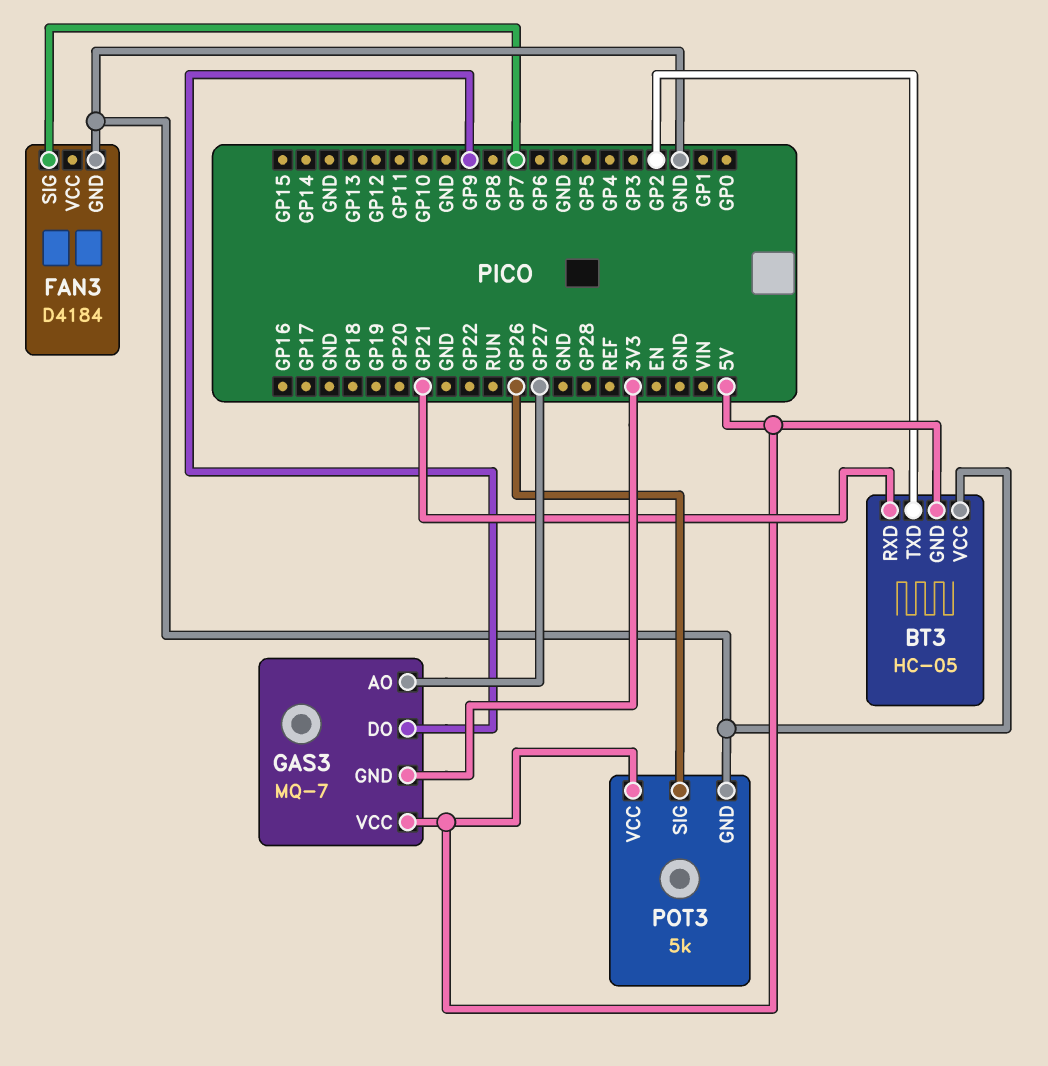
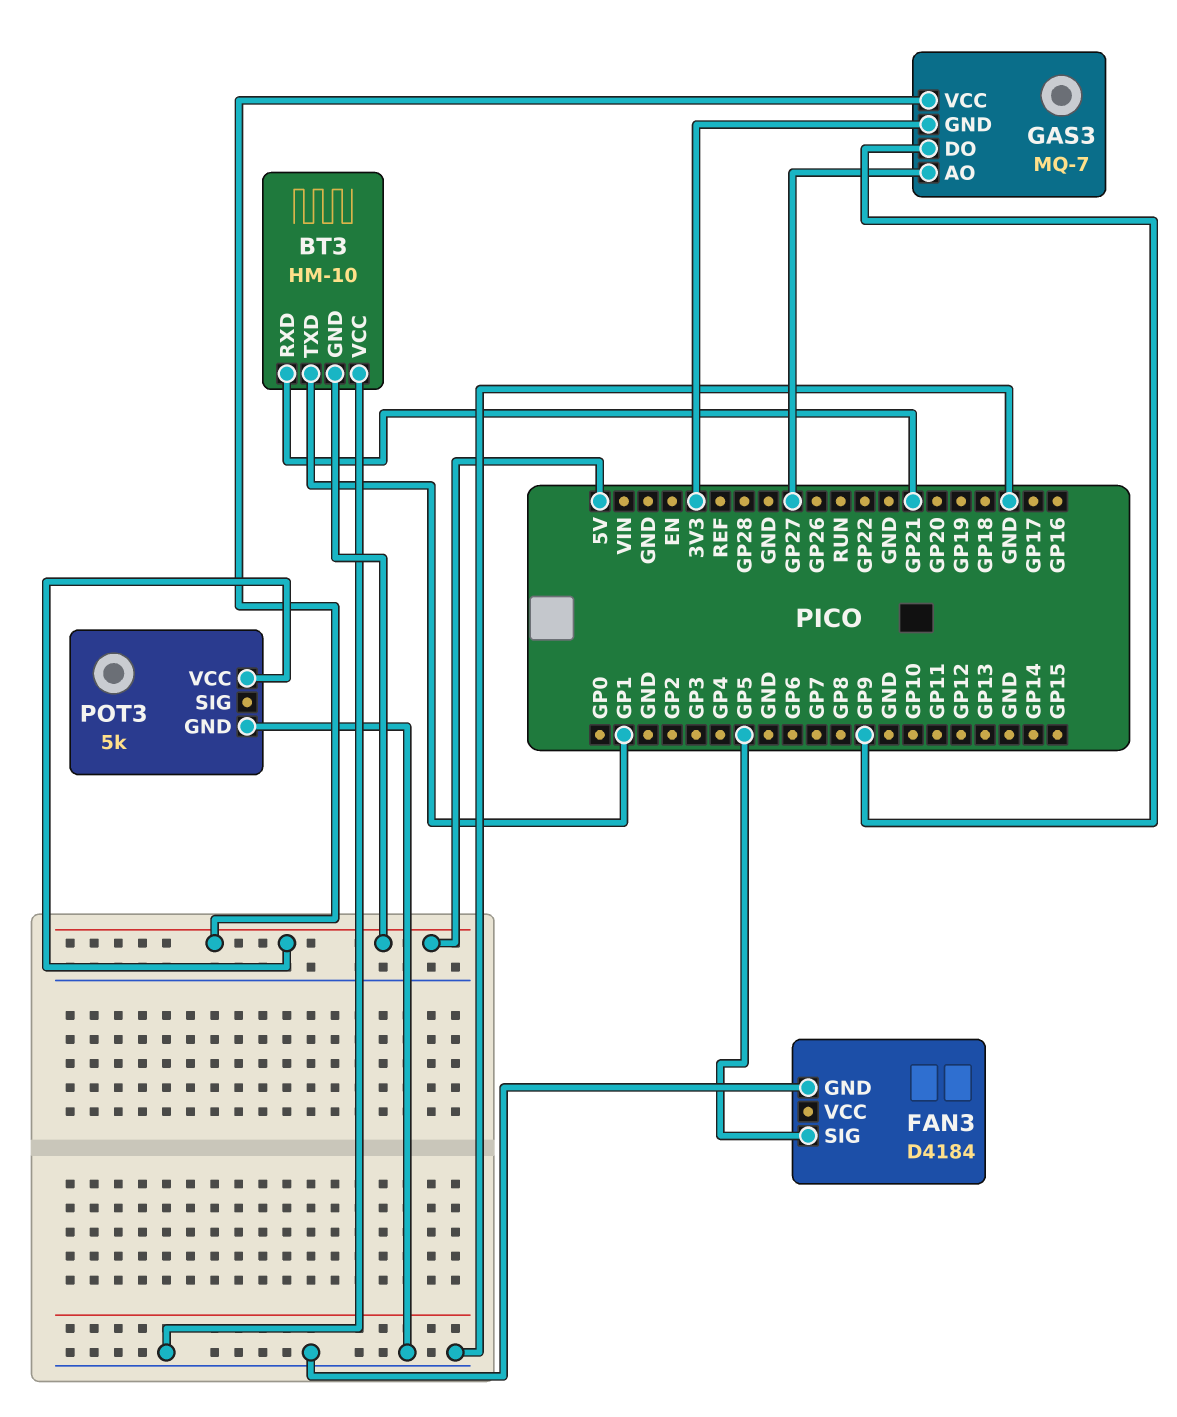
BT3: HC-05 -> HM-10
BT3 pin TXD: GP2 -> GP1
FAN3 pin SIG: GP7 -> GP5
POT3 pin SIG: GP26 -> none

